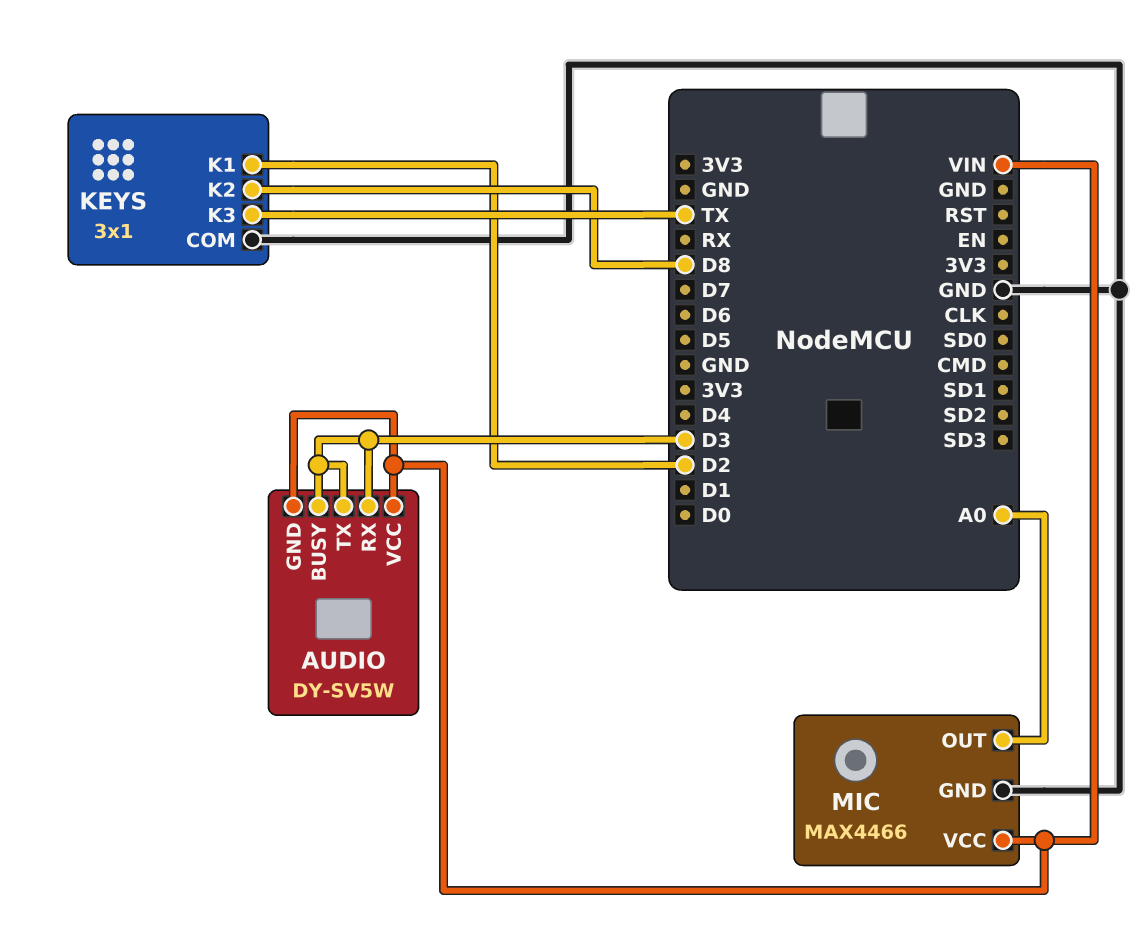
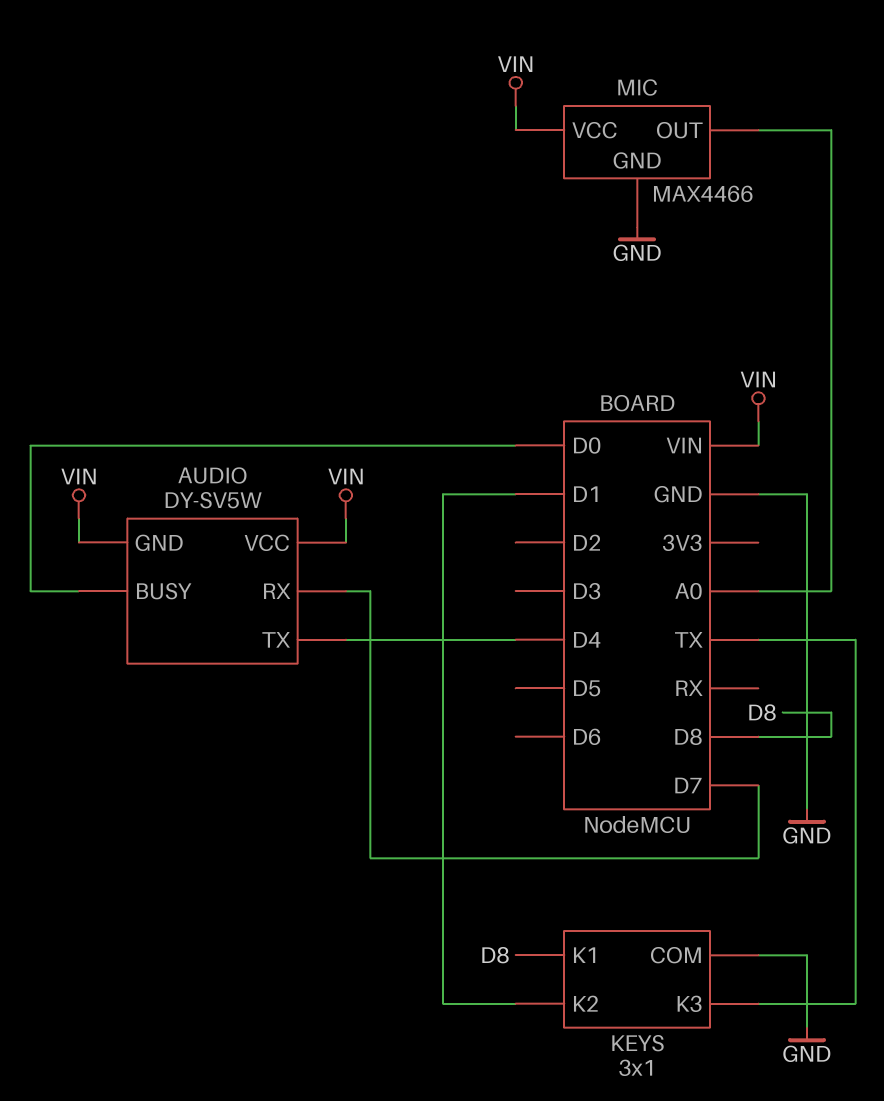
AUDIO pin BUSY: D3 -> D0
AUDIO pin RX: D3 -> D7
AUDIO pin TX: D3 -> D4
KEYS pin K1: D2 -> D8
KEYS pin K2: D8 -> D1

